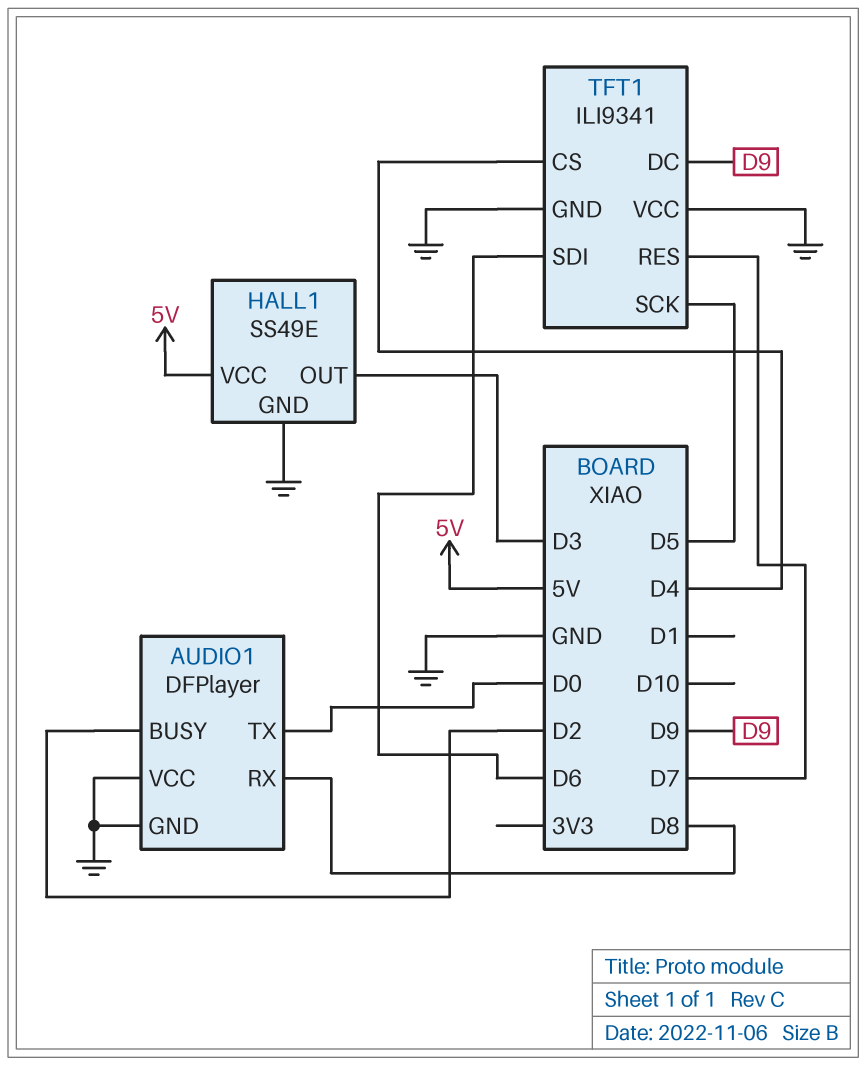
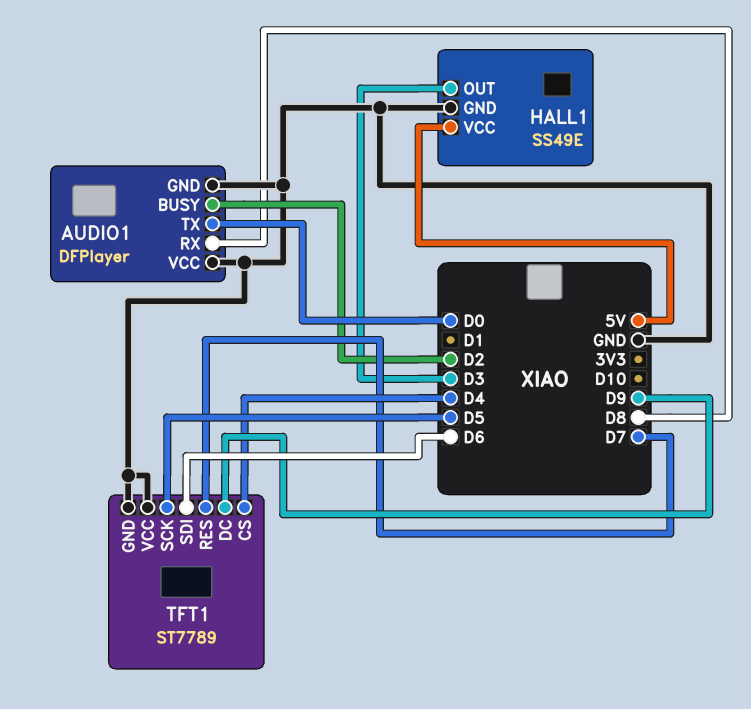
TFT1: ILI9341 -> ST7789

